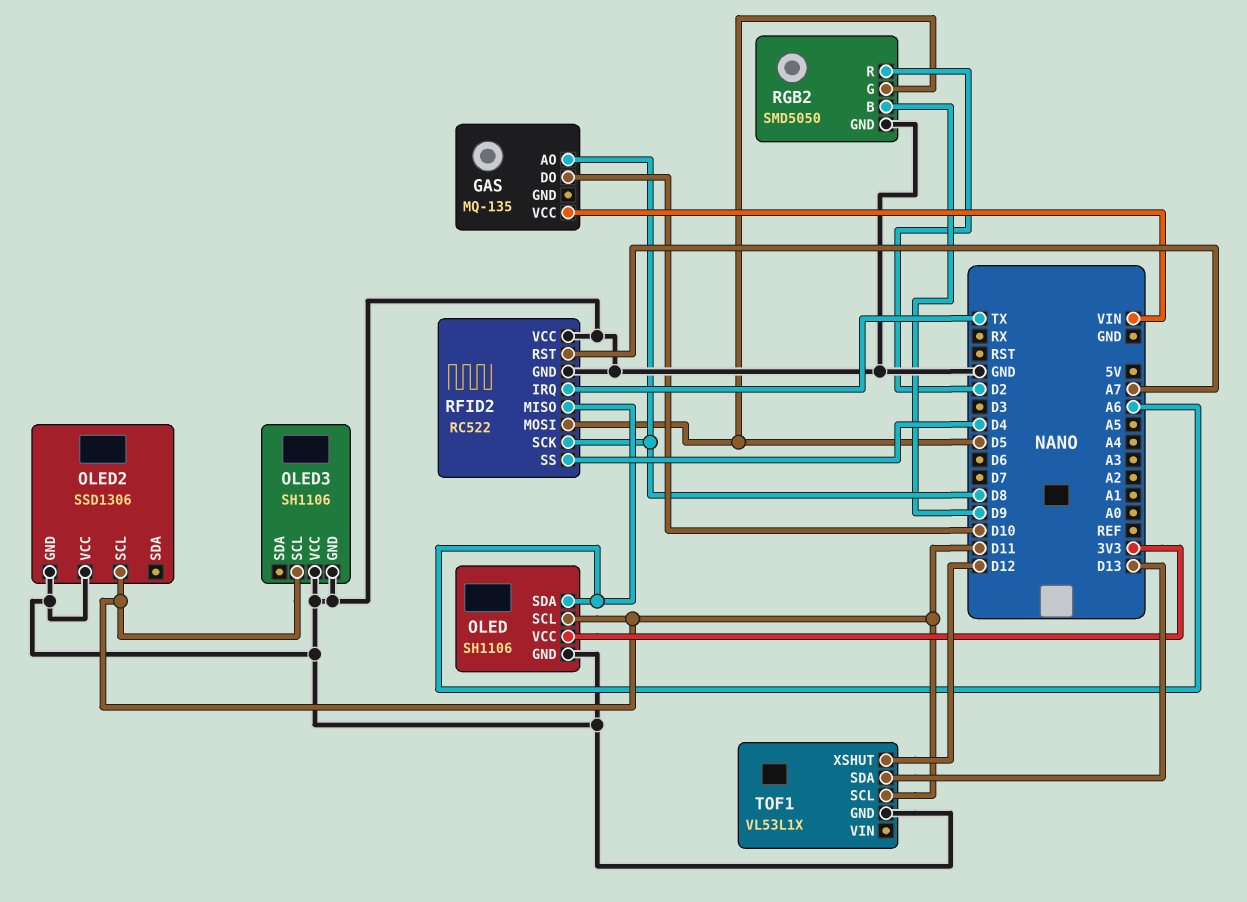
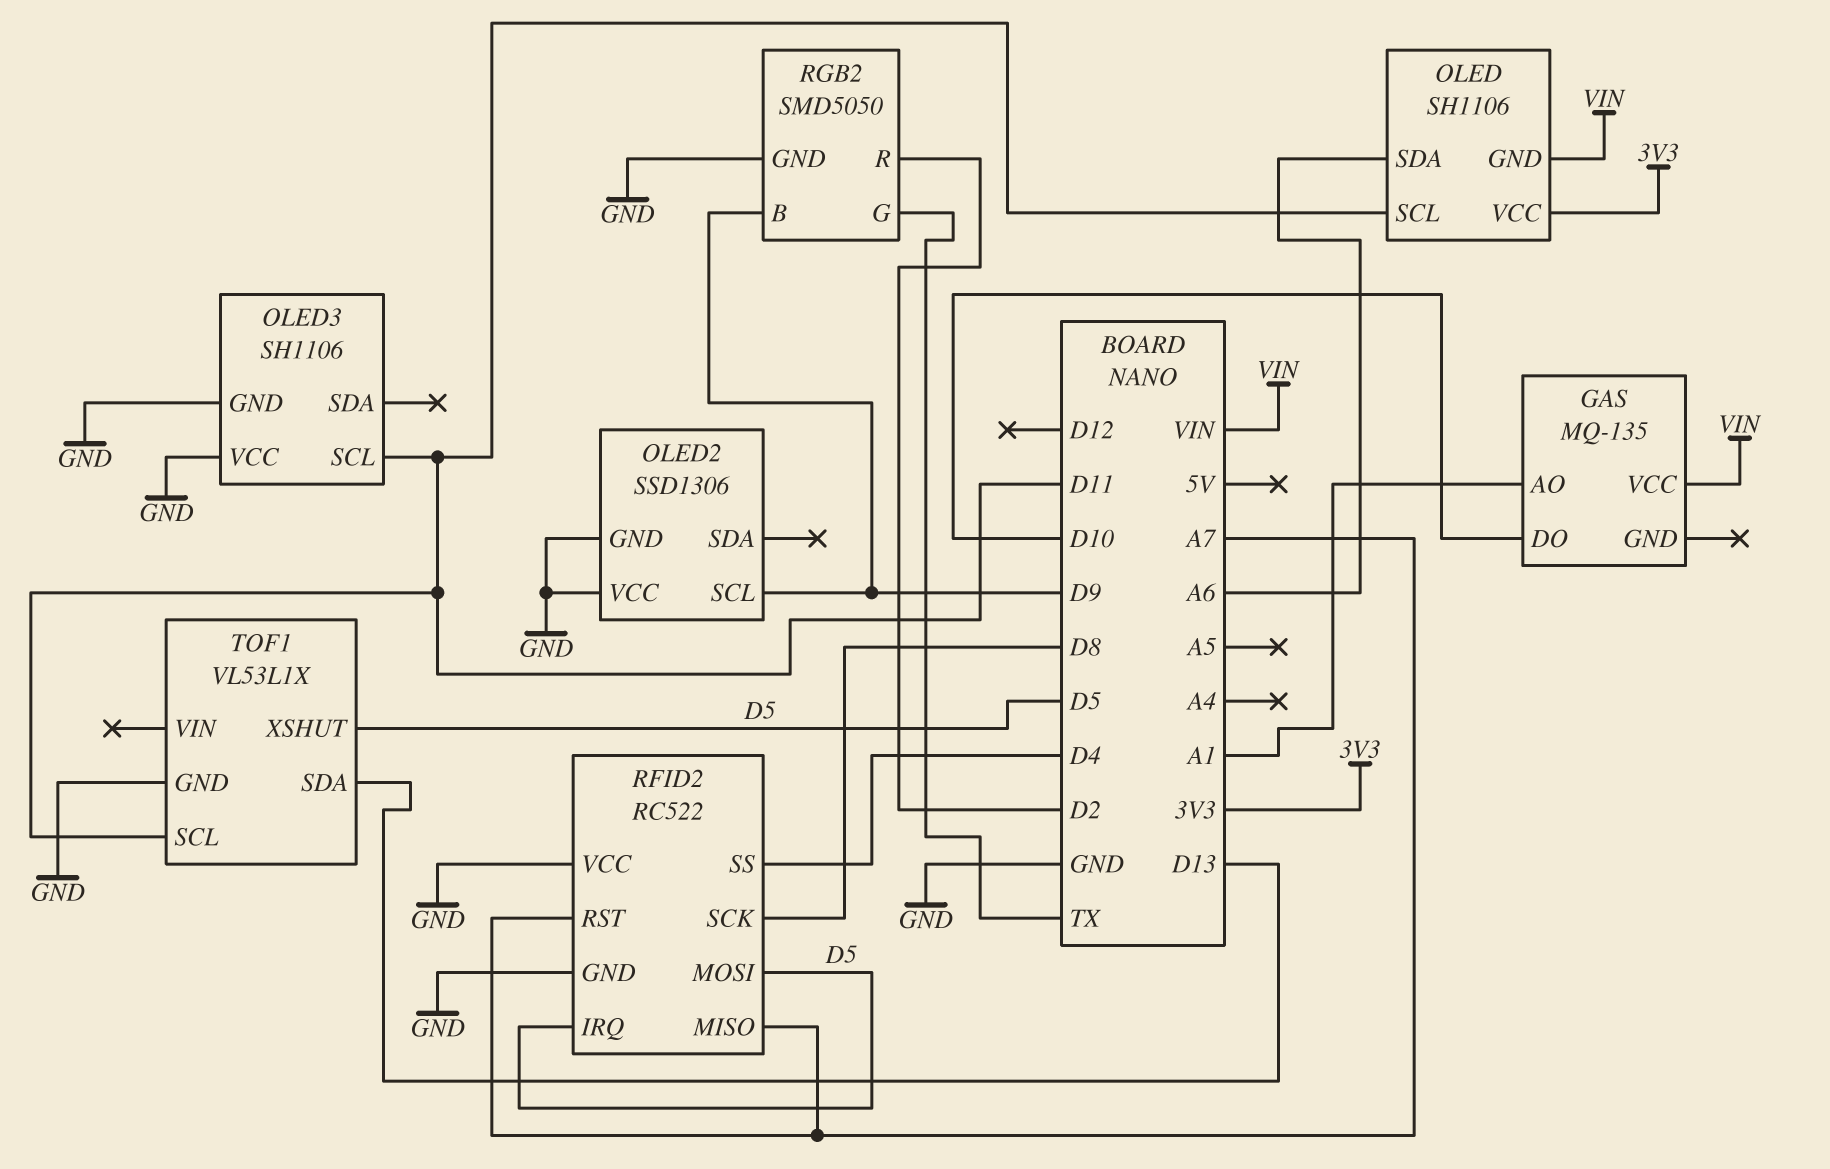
GAS pin AO: D8 -> A1
OLED pin GND: GND -> VIN
OLED2 pin SCL: D11 -> D9
RFID2 pin IRQ: TX -> D5
RFID2 pin MISO: A6 -> A7
RGB2 pin G: D5 -> TX
TOF1 pin XSHUT: D12 -> D5

